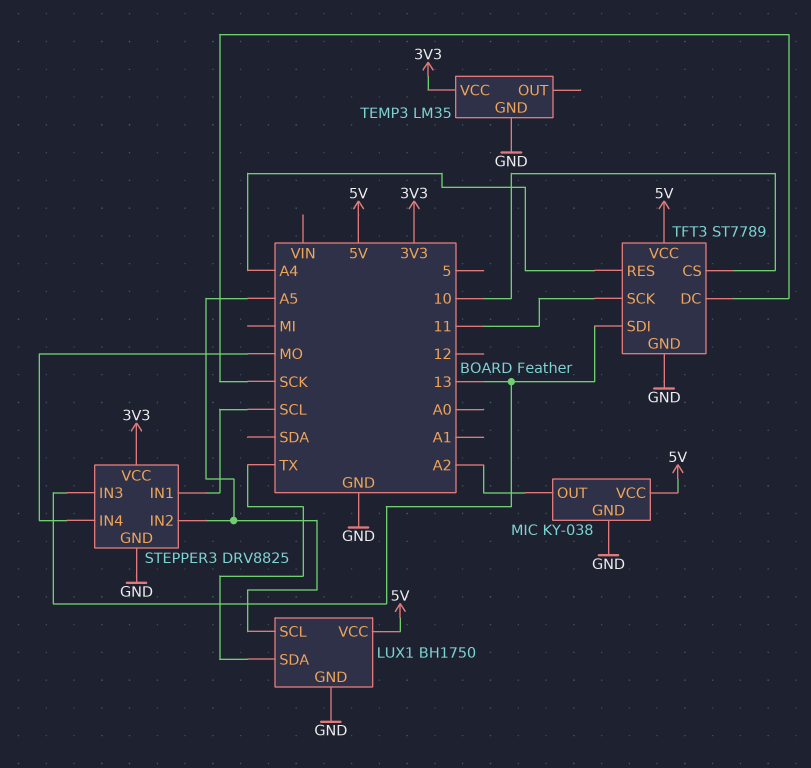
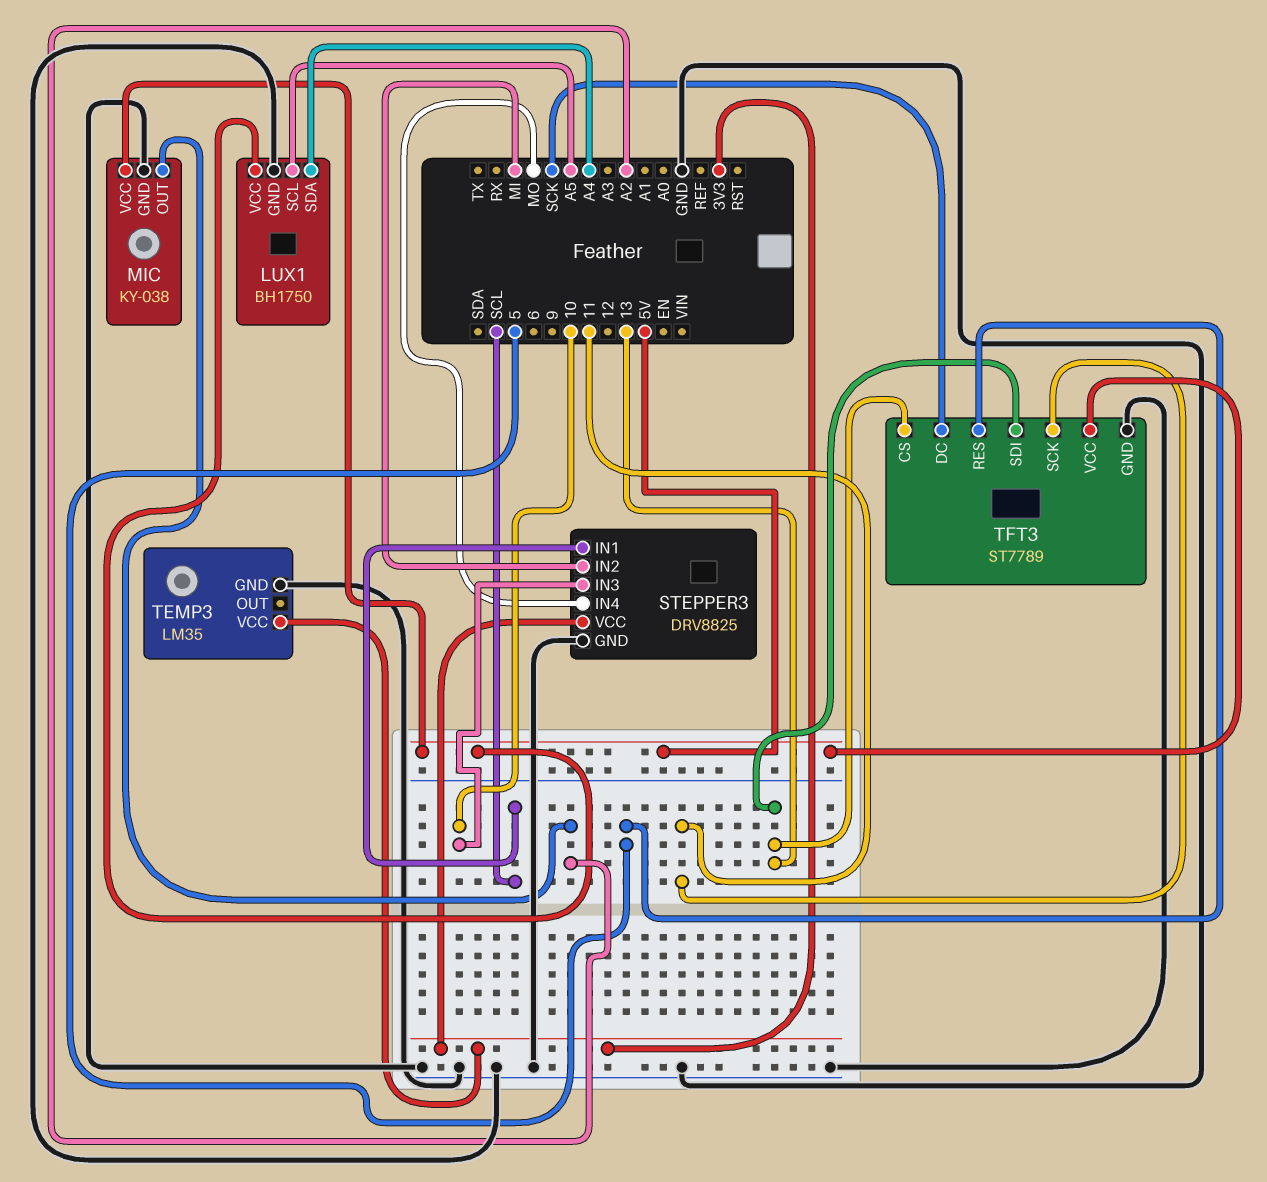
LUX1 pin SDA: TX -> A4
STEPPER3 pin IN2: A5 -> MI
STEPPER3 pin IN3: 13 -> 10
TFT3 pin CS: 10 -> 13
TFT3 pin RES: A4 -> 5

